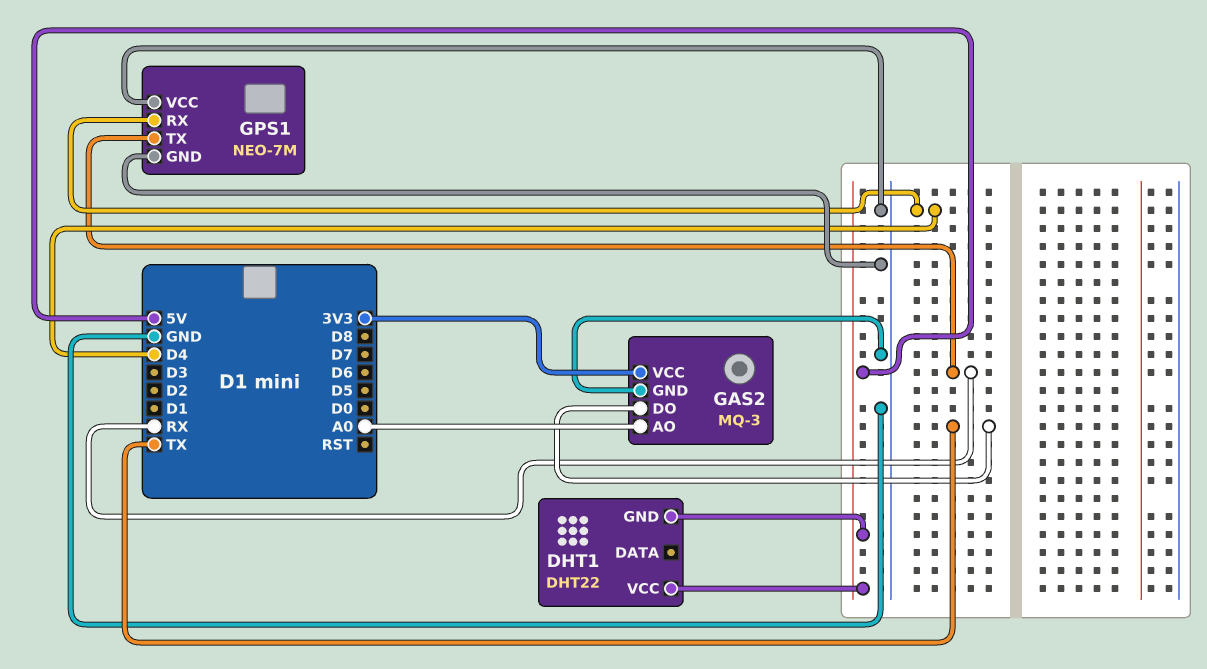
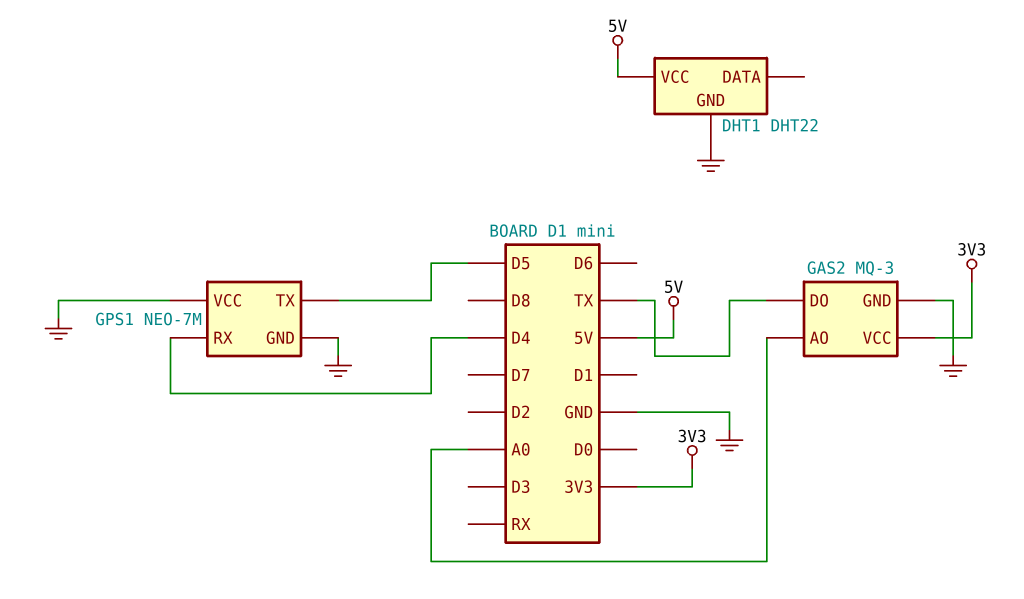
DHT1 pin GND: 5V -> GND
GPS1 pin TX: RX -> D5

